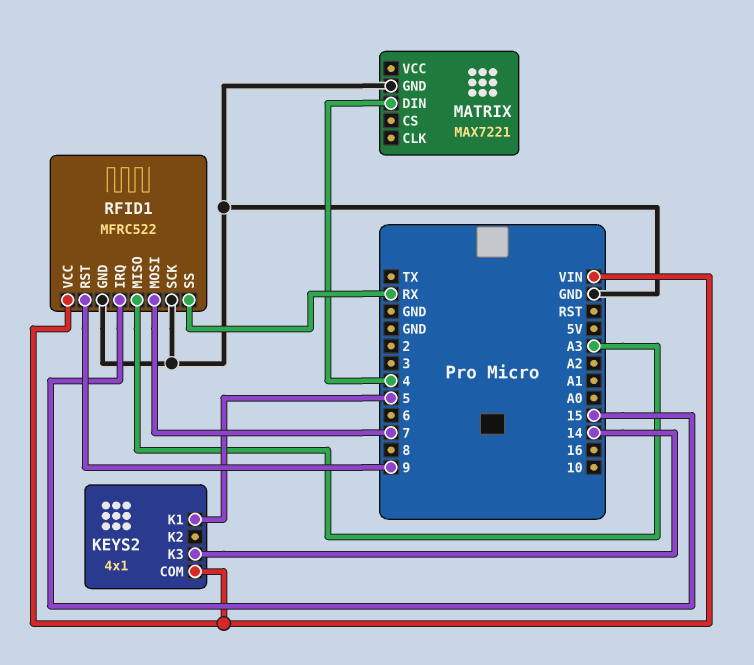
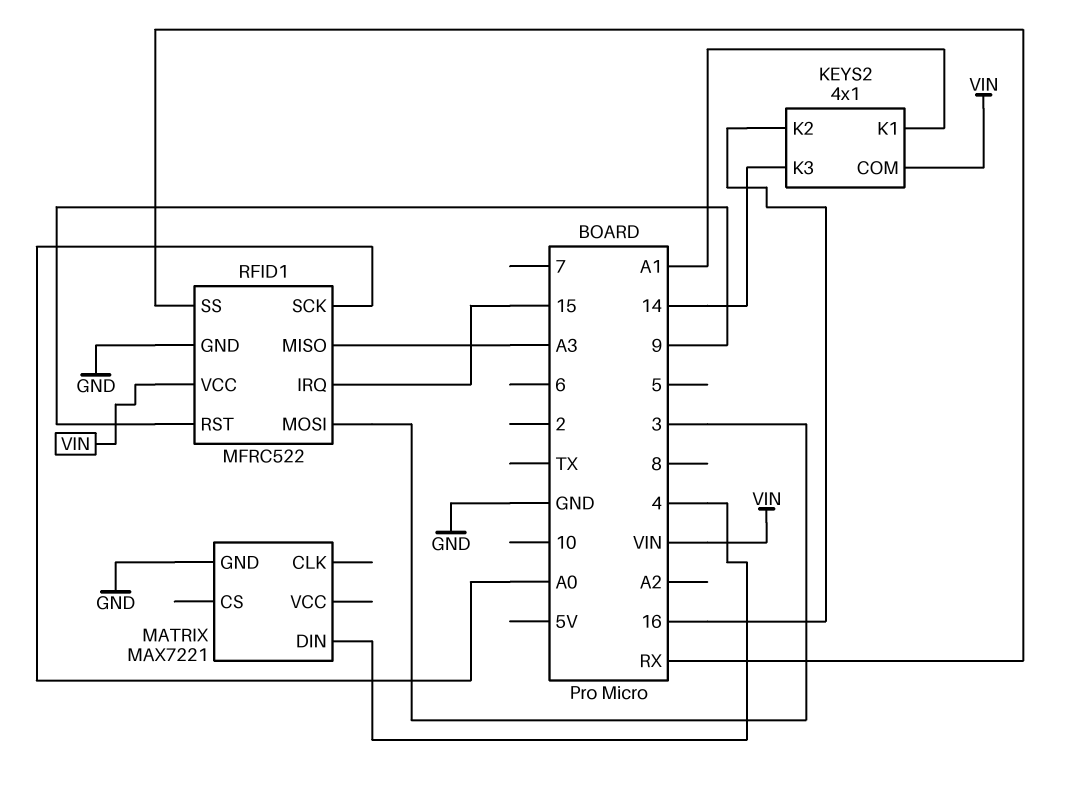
KEYS2 pin K1: 5 -> A1
KEYS2 pin K2: none -> 16
RFID1 pin MOSI: 7 -> 3
RFID1 pin SCK: GND -> A0

